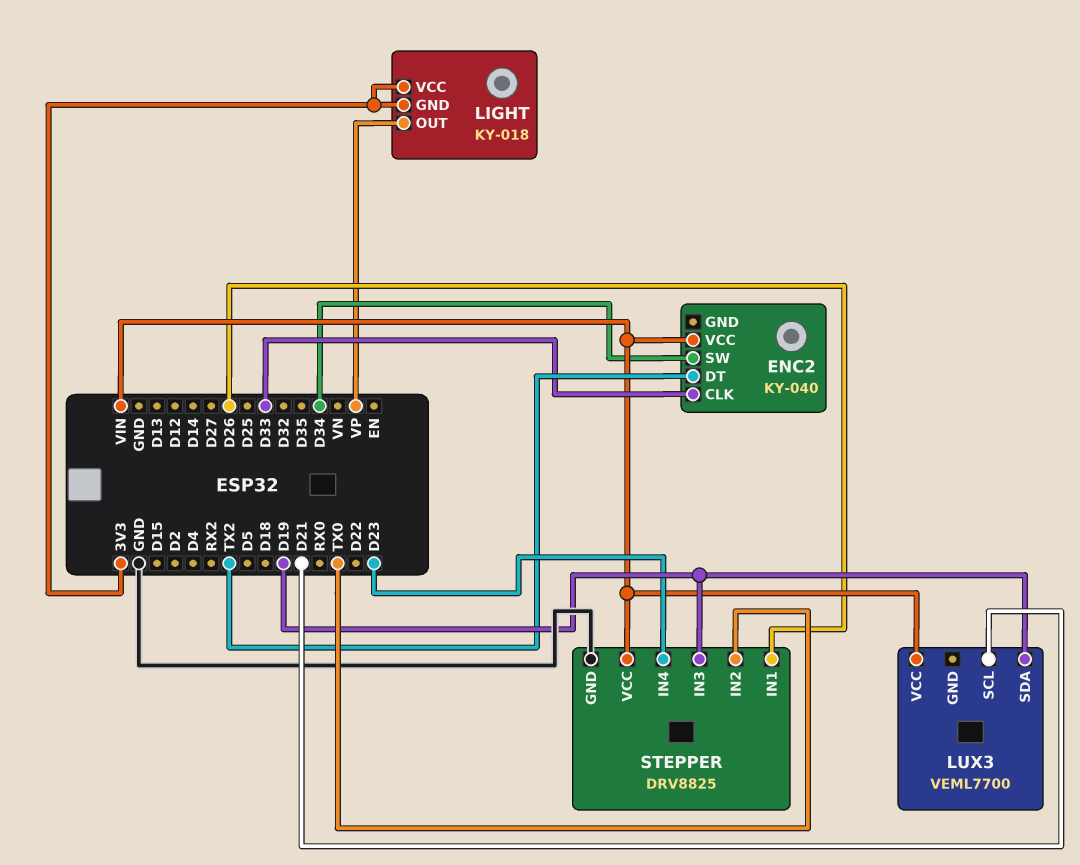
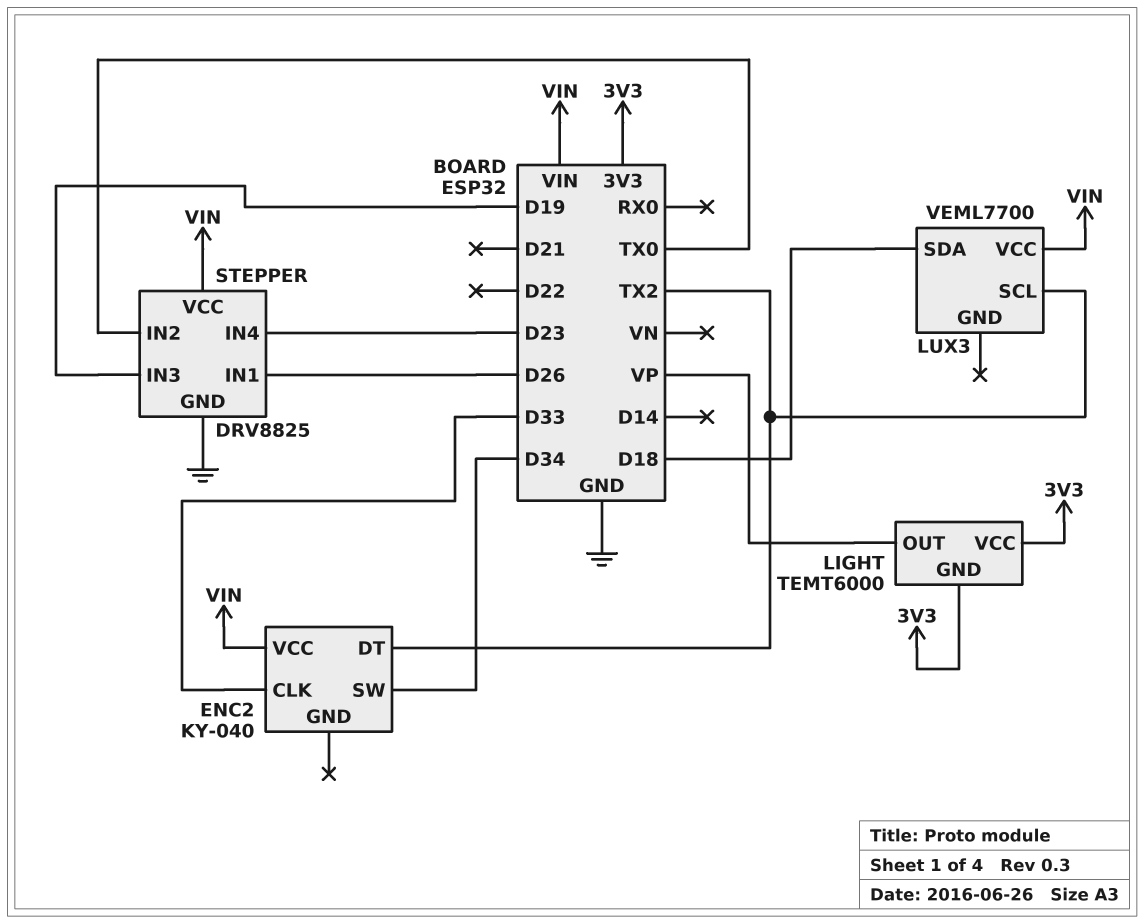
LIGHT: KY-018 -> TEMT6000
LUX3 pin SCL: D21 -> TX2
LUX3 pin SDA: D19 -> D18

